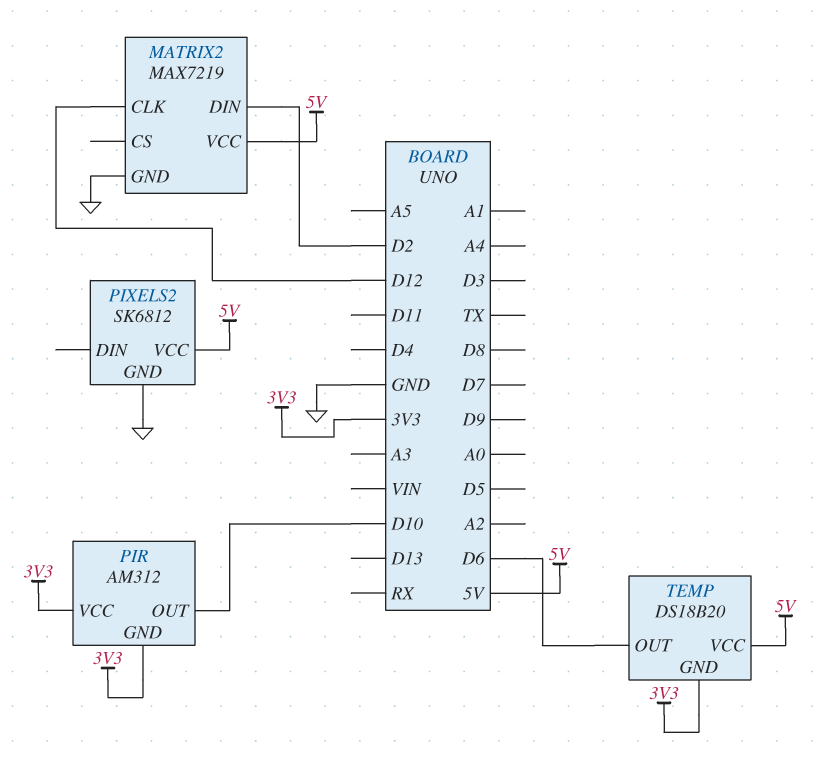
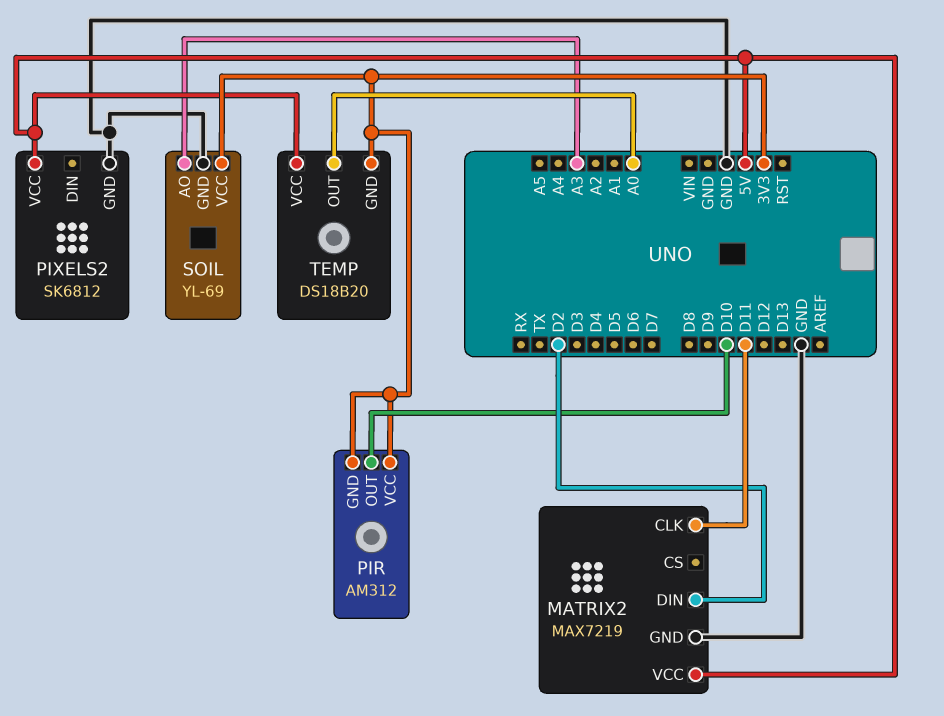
MATRIX2 pin CLK: D12 -> D11
SOIL: none -> YL-69
SOIL pin AO: none -> A3
SOIL pin GND: none -> GND
SOIL pin VCC: none -> 3V3
TEMP pin OUT: D6 -> A0

